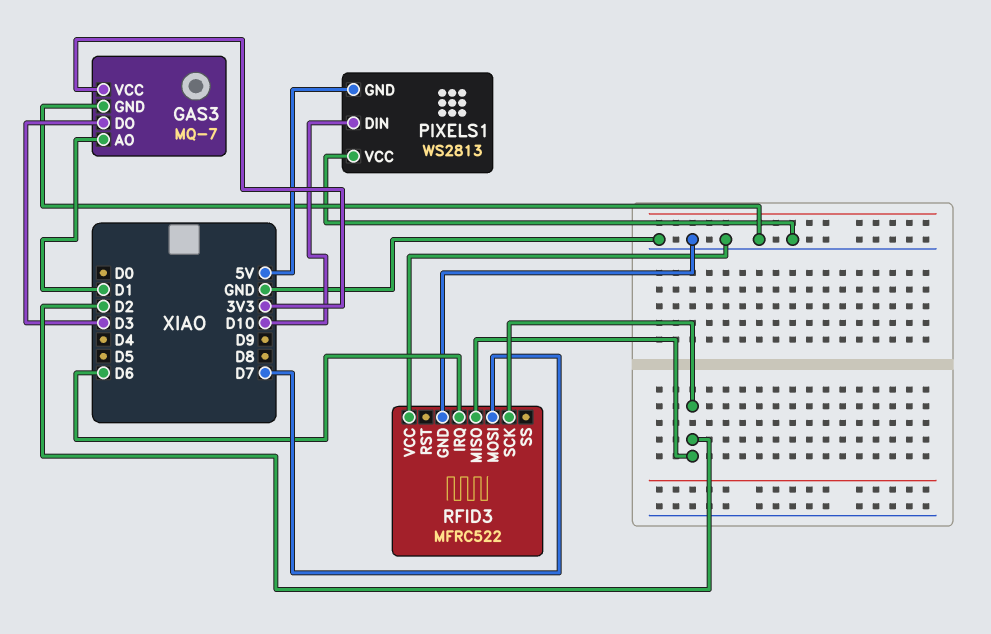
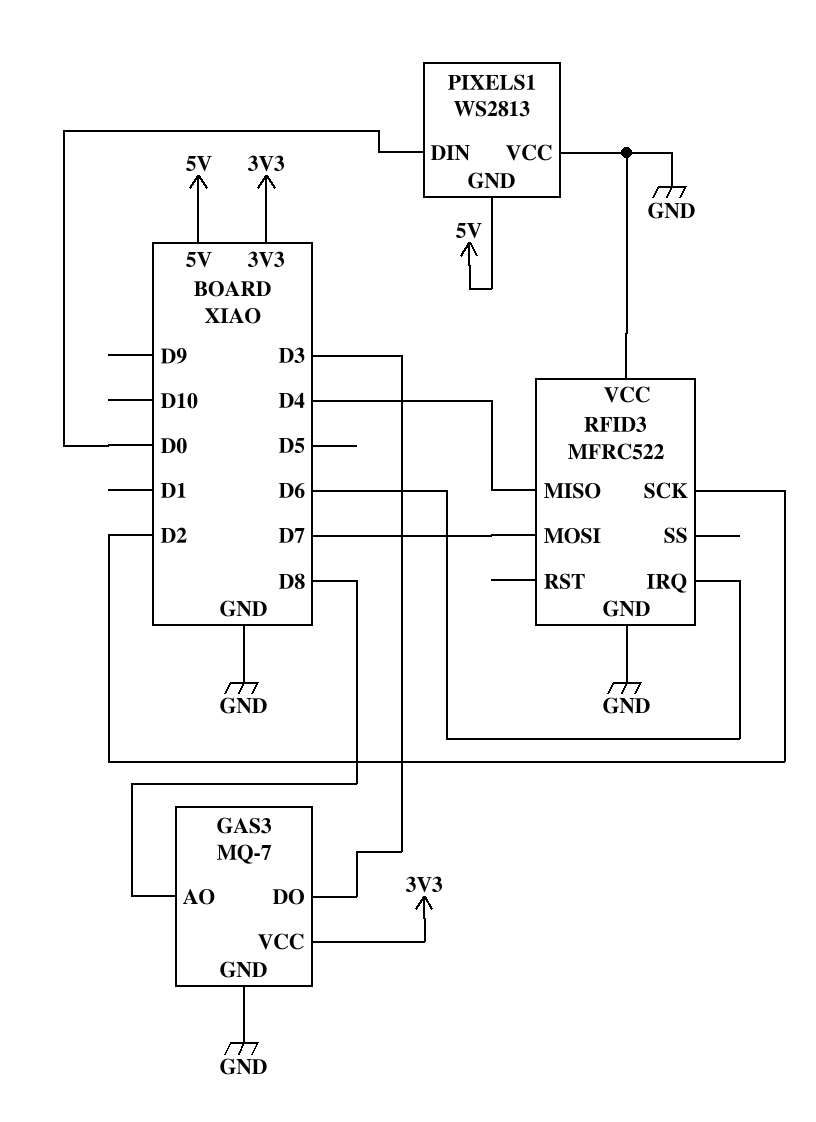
GAS3 pin AO: D1 -> D8
PIXELS1 pin DIN: D10 -> D0
RFID3 pin MISO: D2 -> D4

